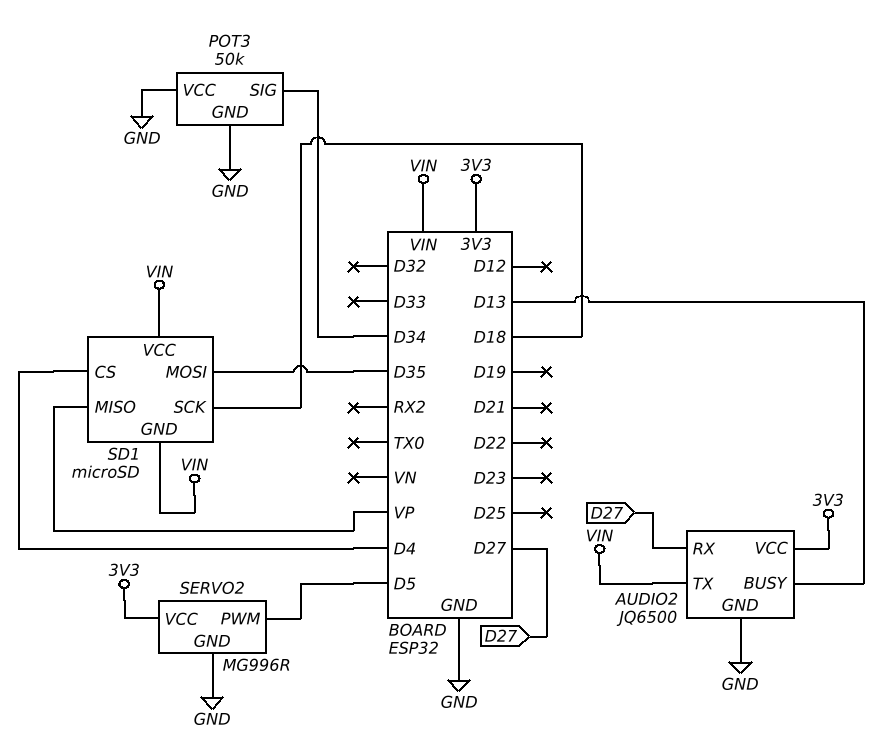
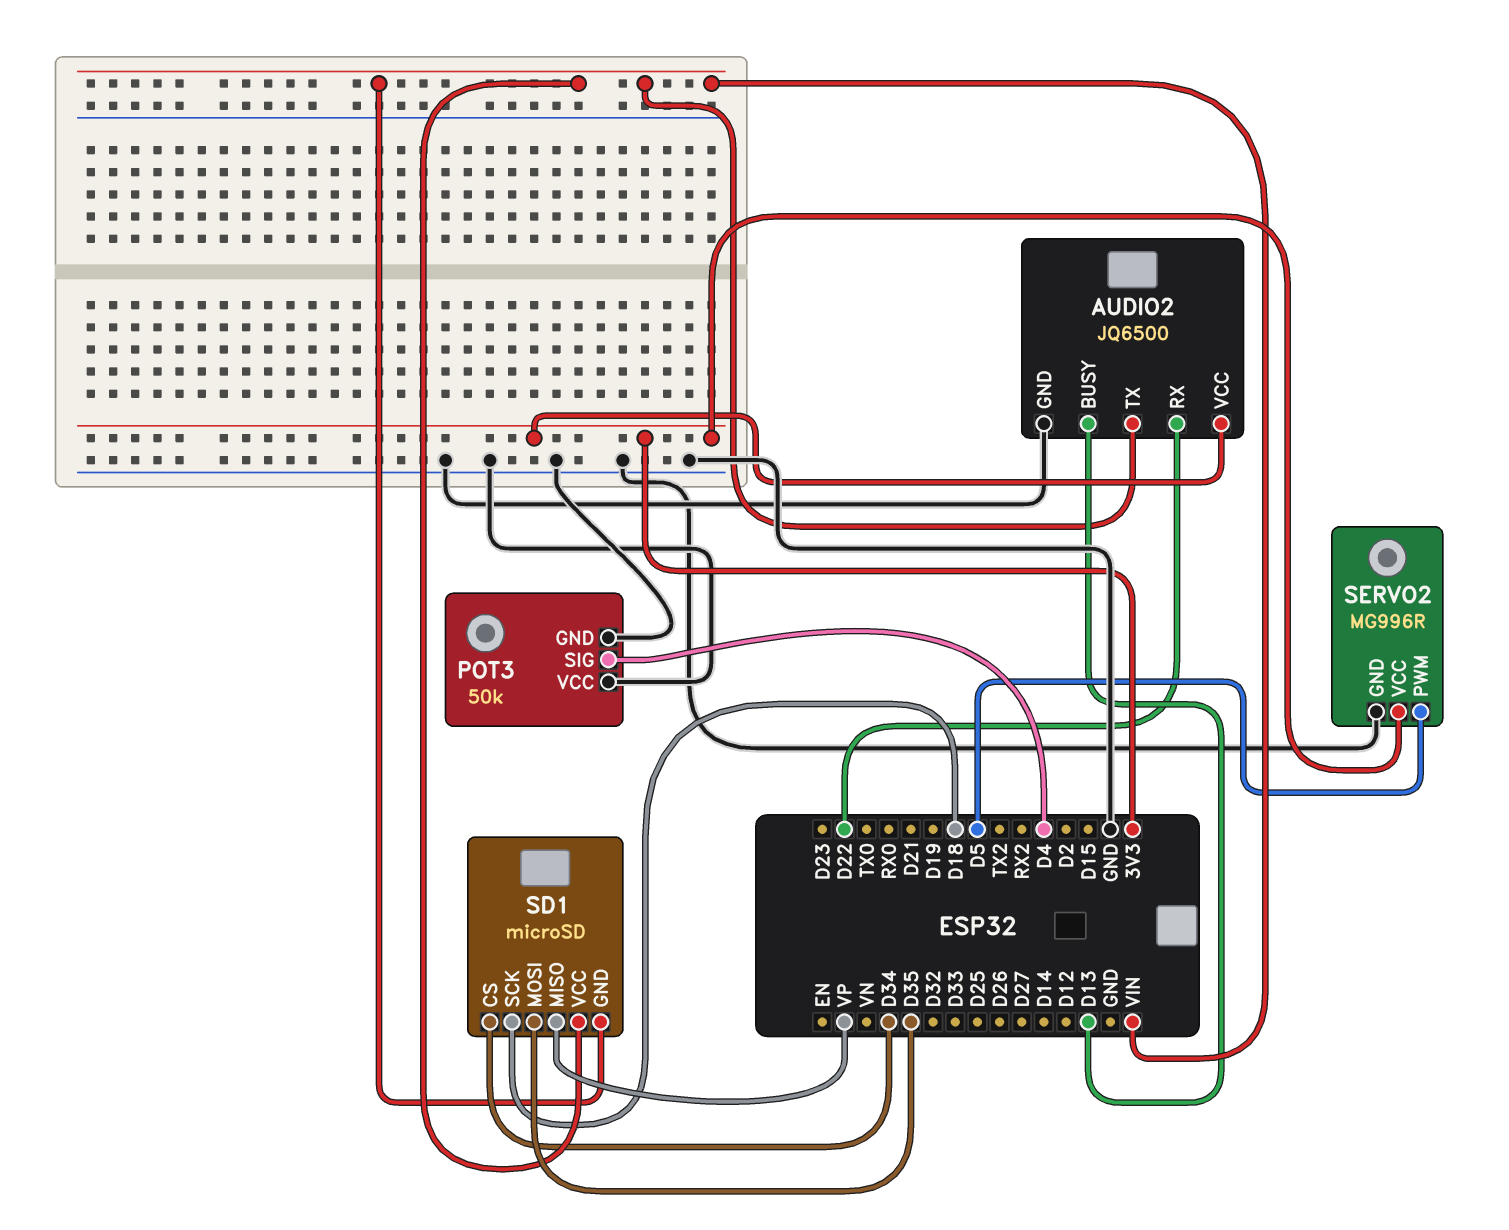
AUDIO2 pin RX: D27 -> D22
POT3 pin SIG: D34 -> D4
SD1 pin CS: D4 -> D34

